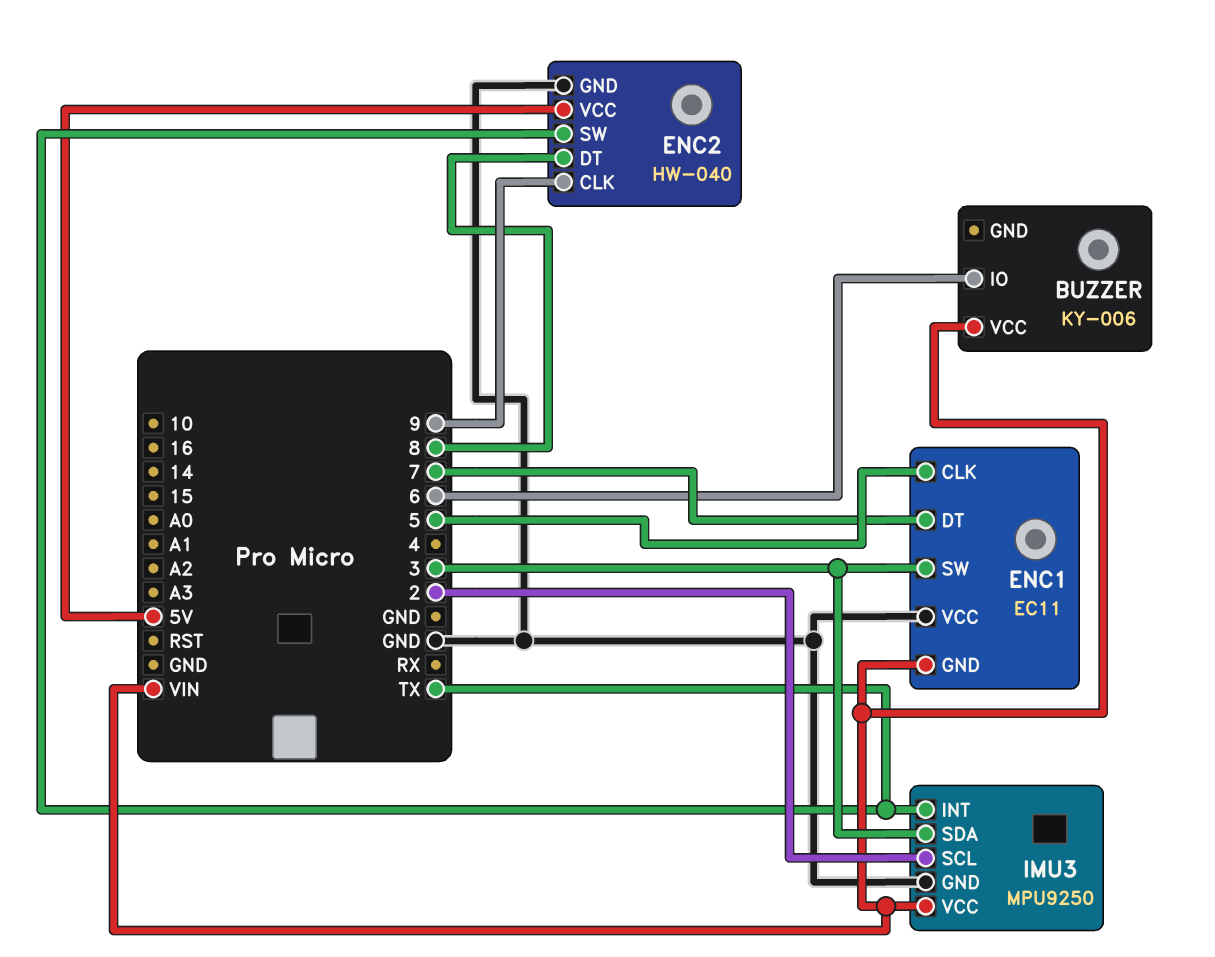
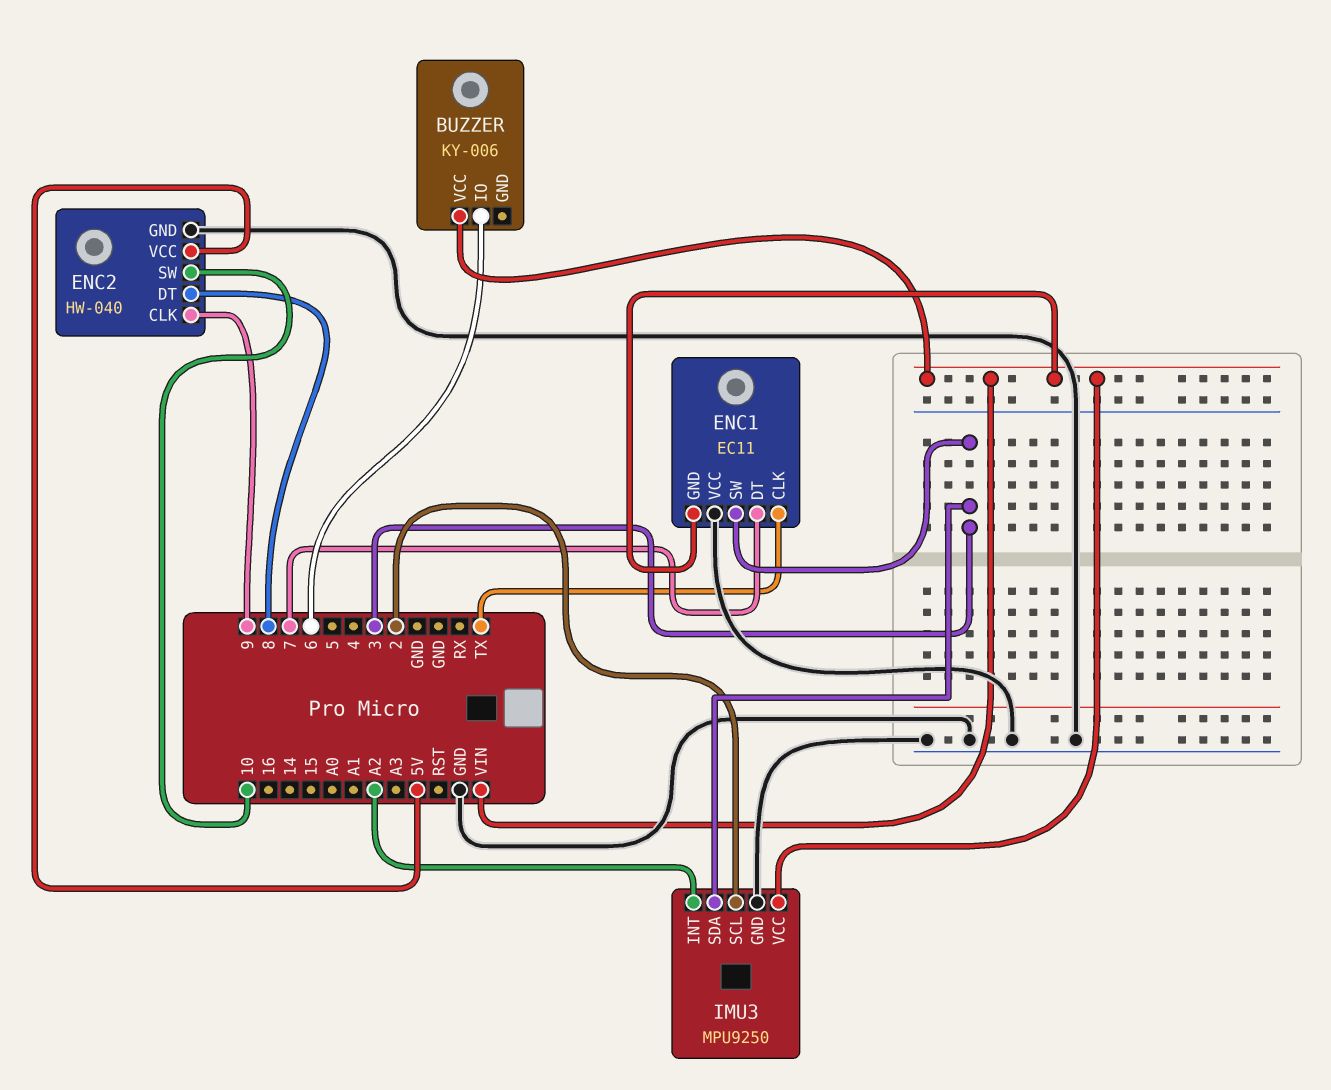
ENC1 pin CLK: 5 -> TX
ENC2 pin SW: TX -> 10
IMU3 pin INT: TX -> A2

